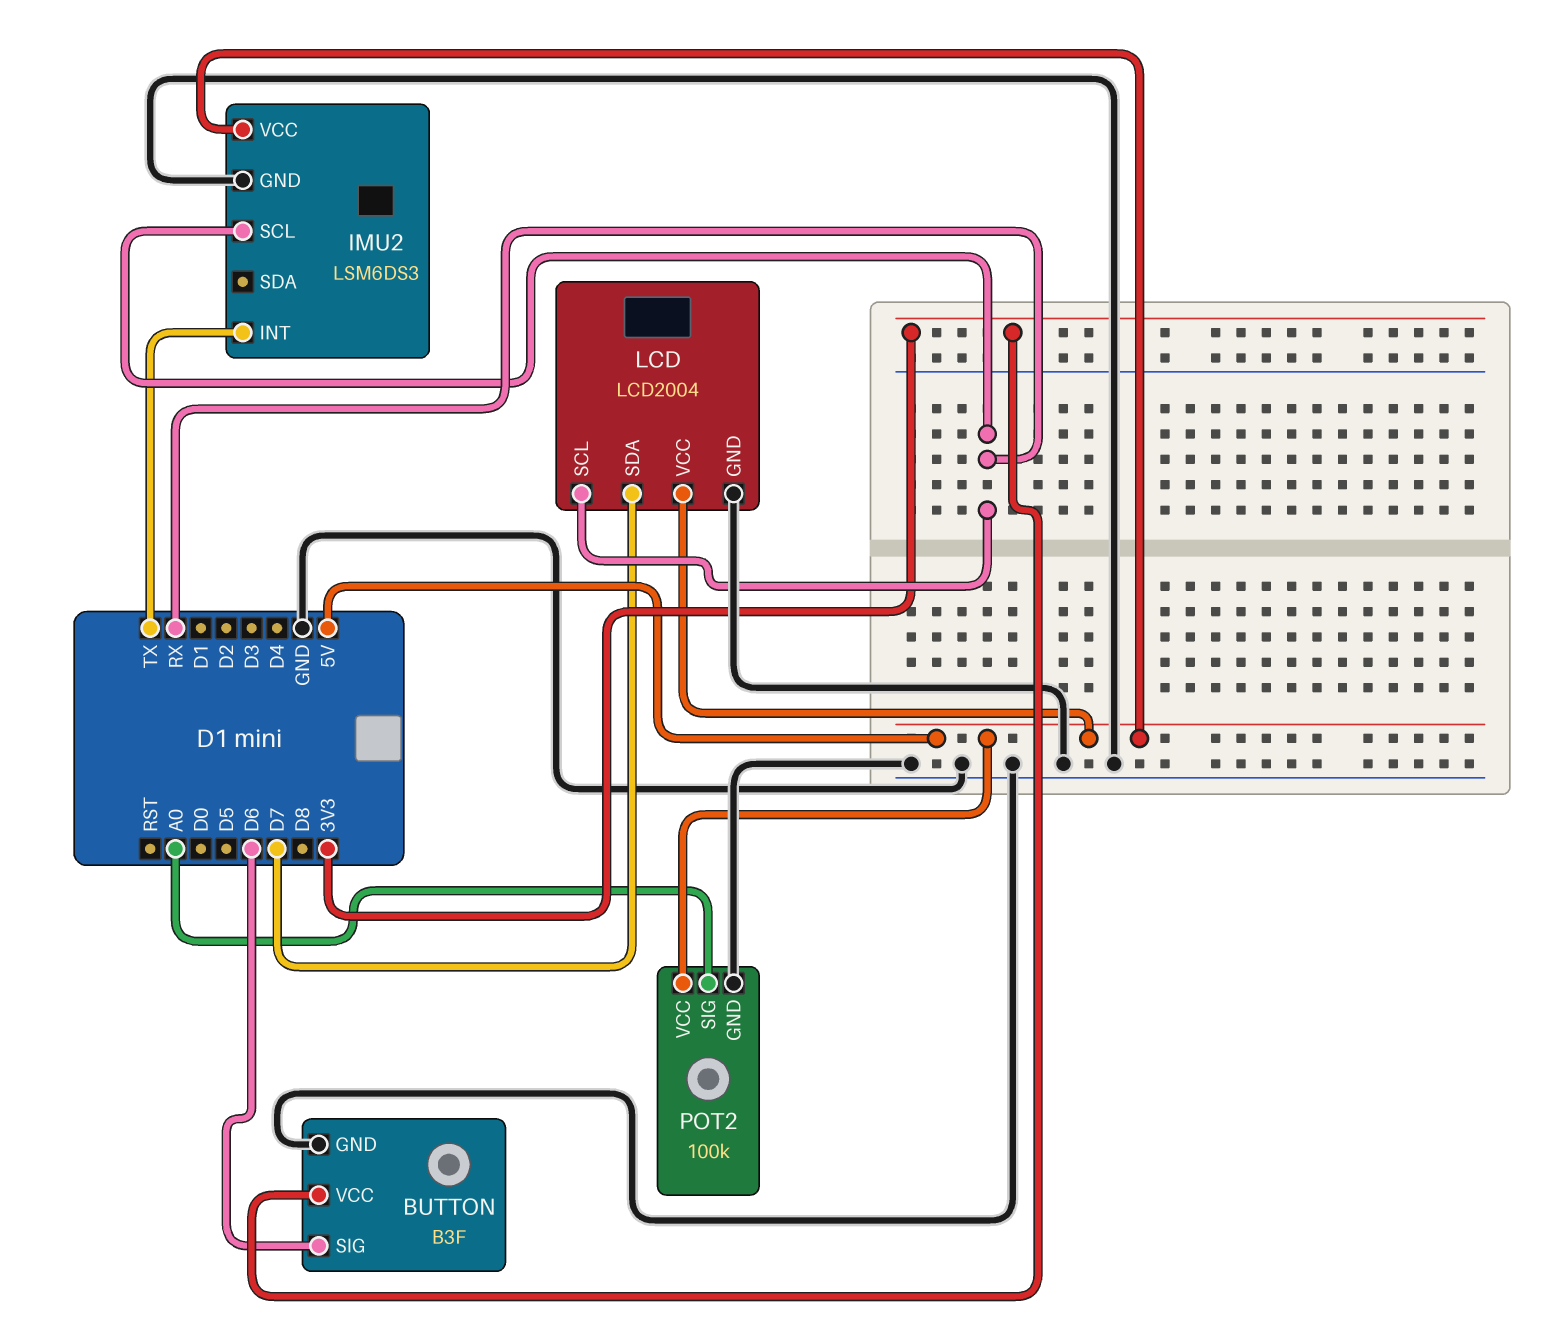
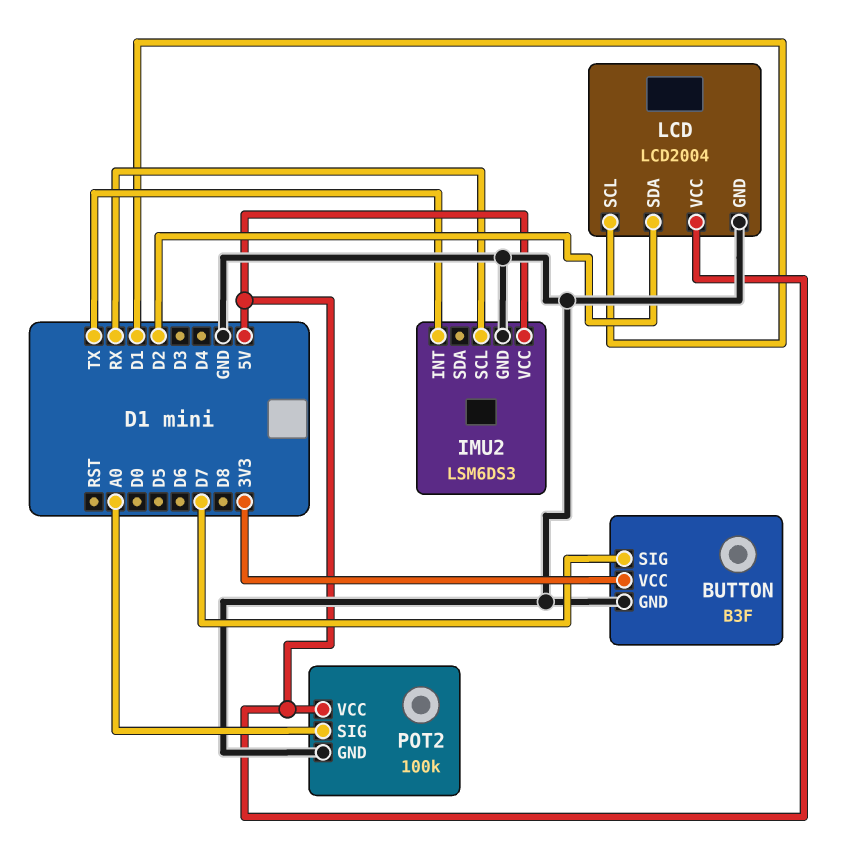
BUTTON pin SIG: D6 -> D7
LCD pin SCL: RX -> D1
LCD pin SDA: D7 -> D2

